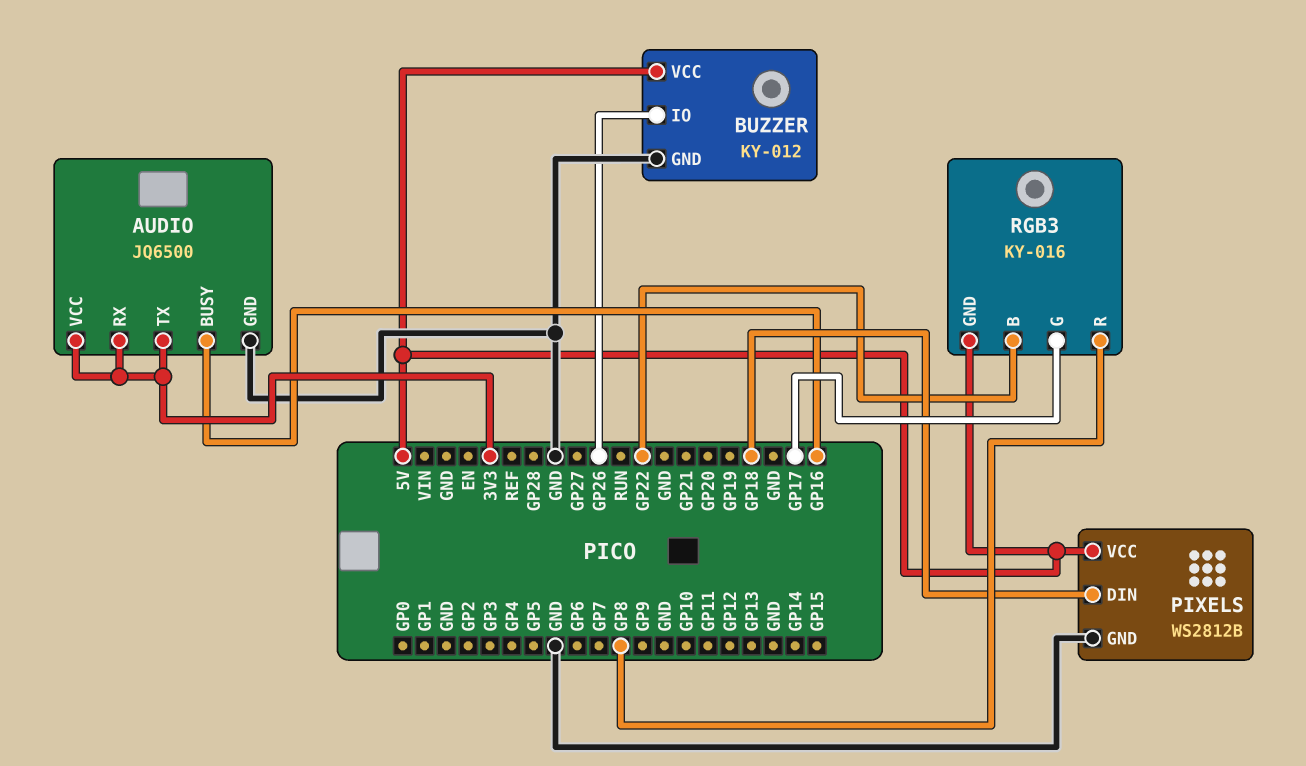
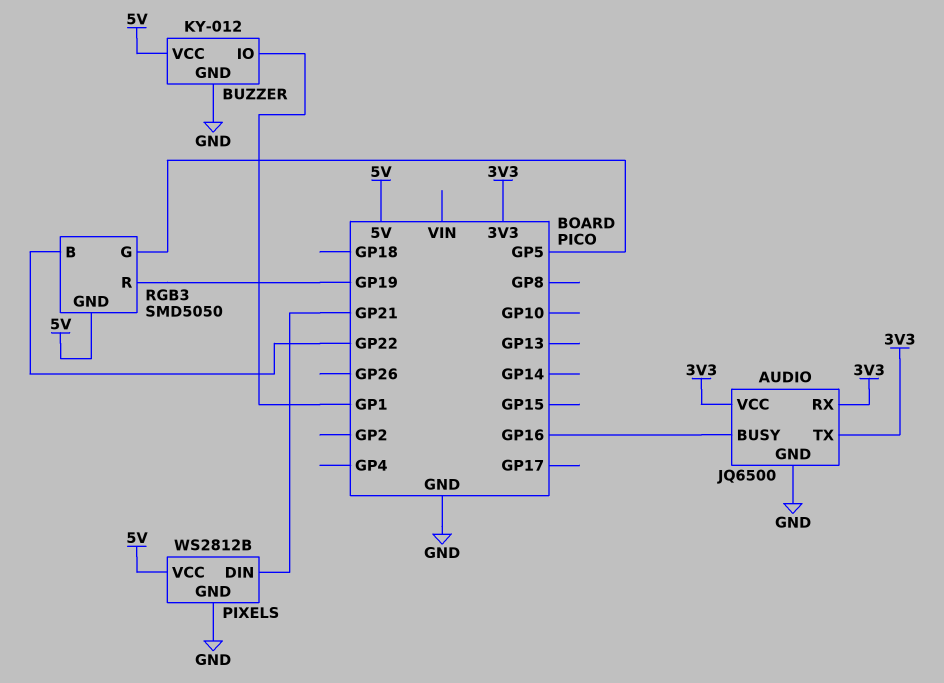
BUZZER pin IO: GP26 -> GP1
PIXELS pin DIN: GP18 -> GP21
RGB3: KY-016 -> SMD5050
RGB3 pin G: GP17 -> GP5
RGB3 pin R: GP8 -> GP19

